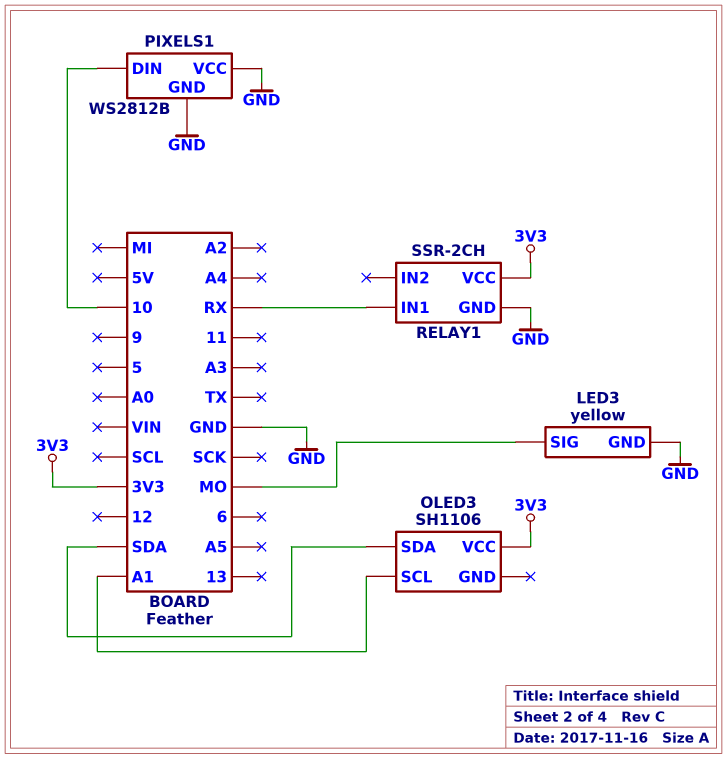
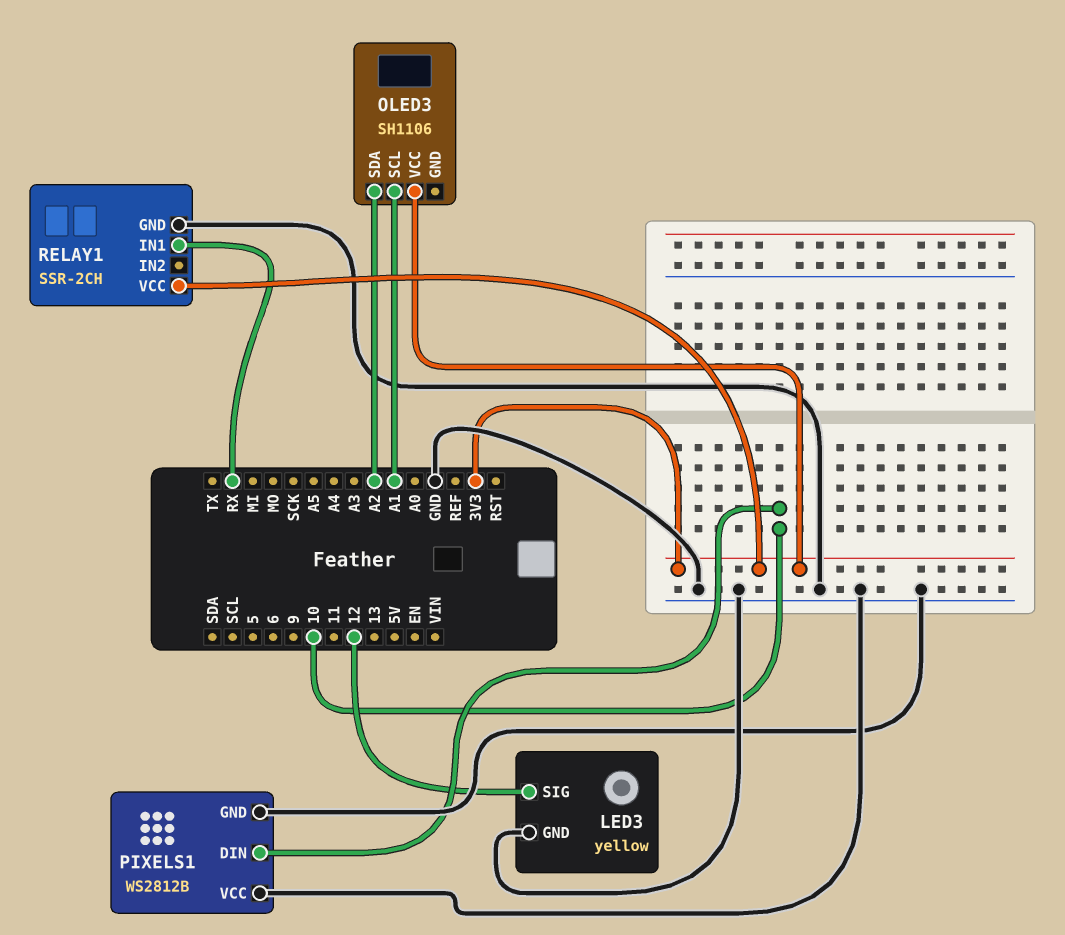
LED3 pin SIG: MO -> 12
OLED3 pin SDA: SDA -> A2

